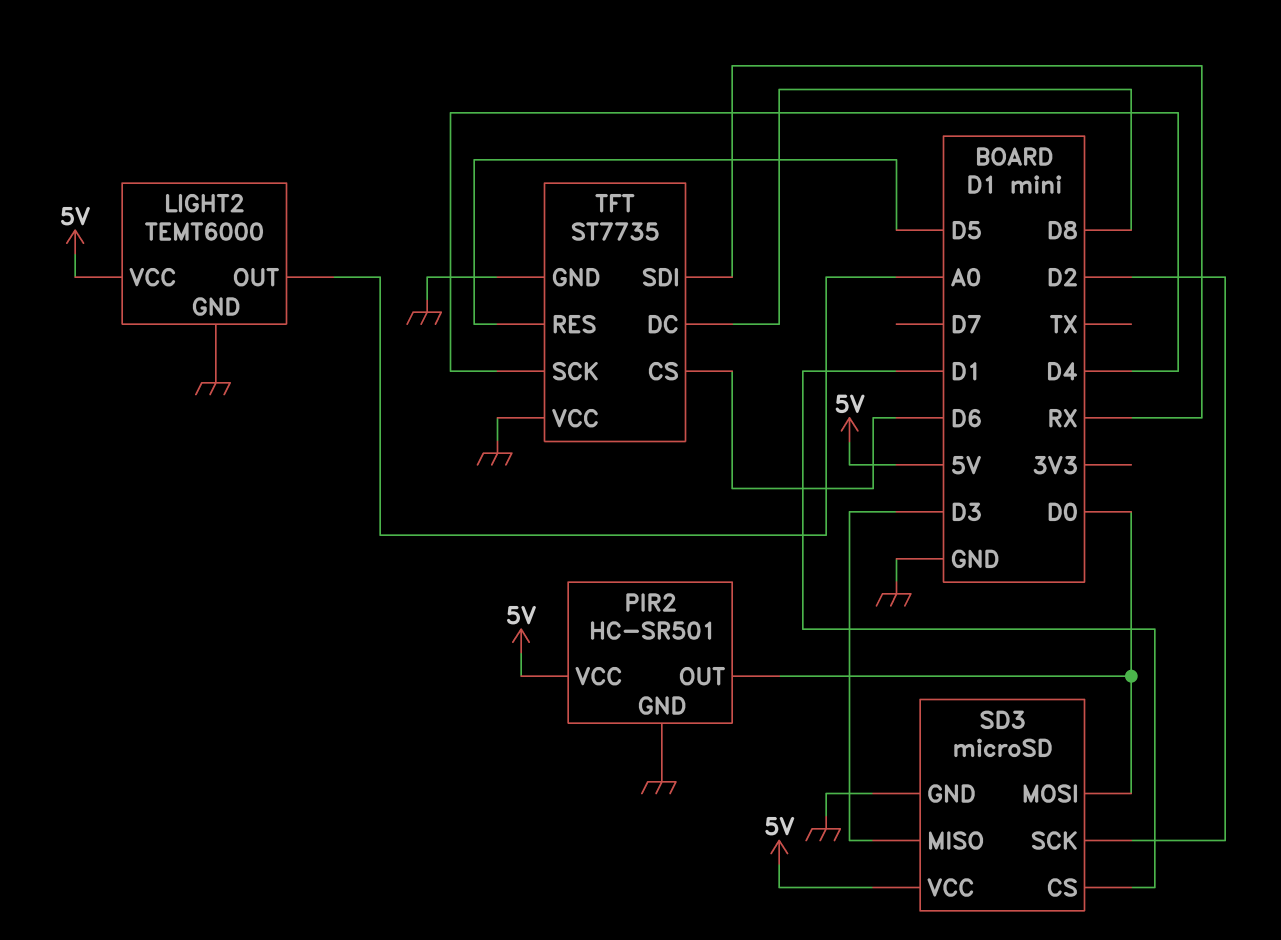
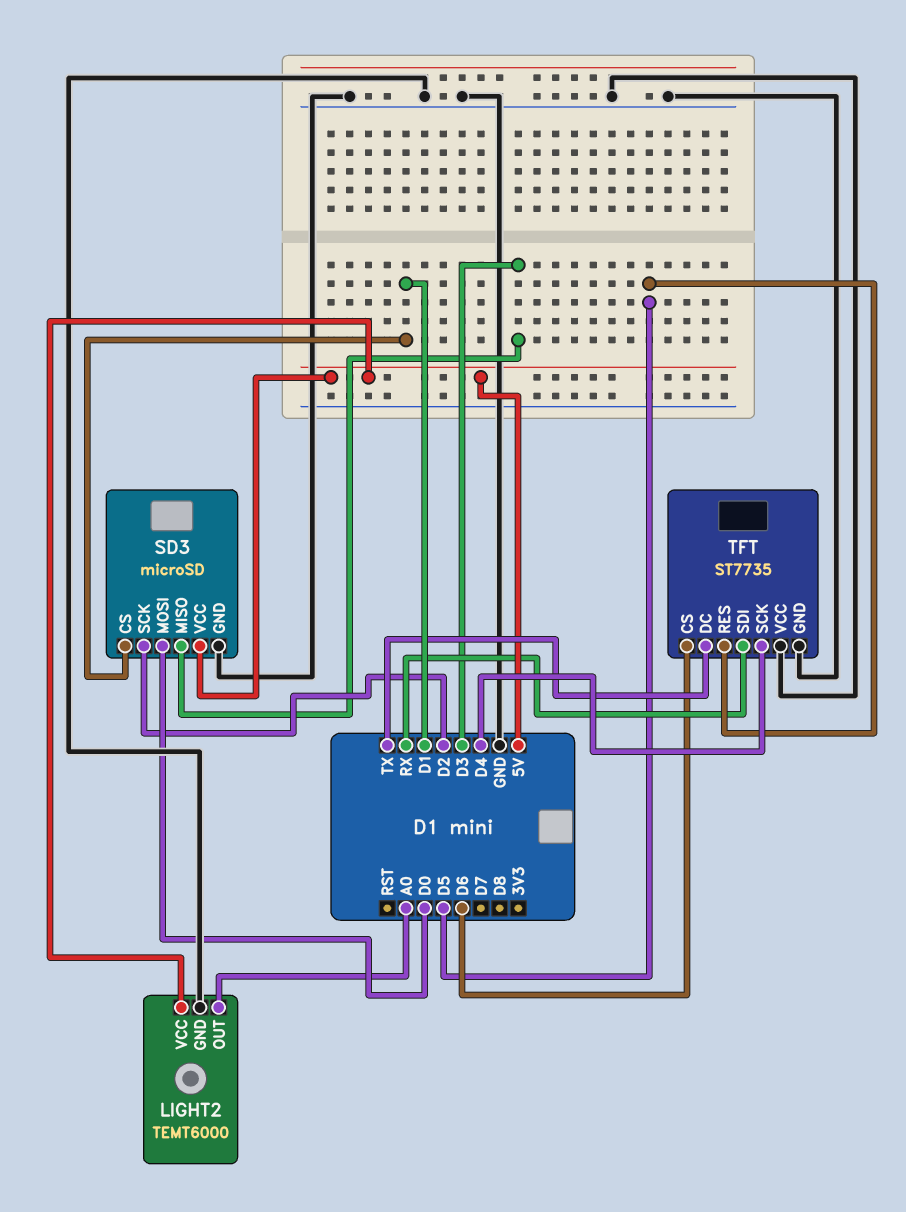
PIR2: HC-SR501 -> none
PIR2 pin GND: GND -> none
PIR2 pin OUT: D0 -> none
PIR2 pin VCC: 5V -> none
TFT pin DC: D8 -> TX

